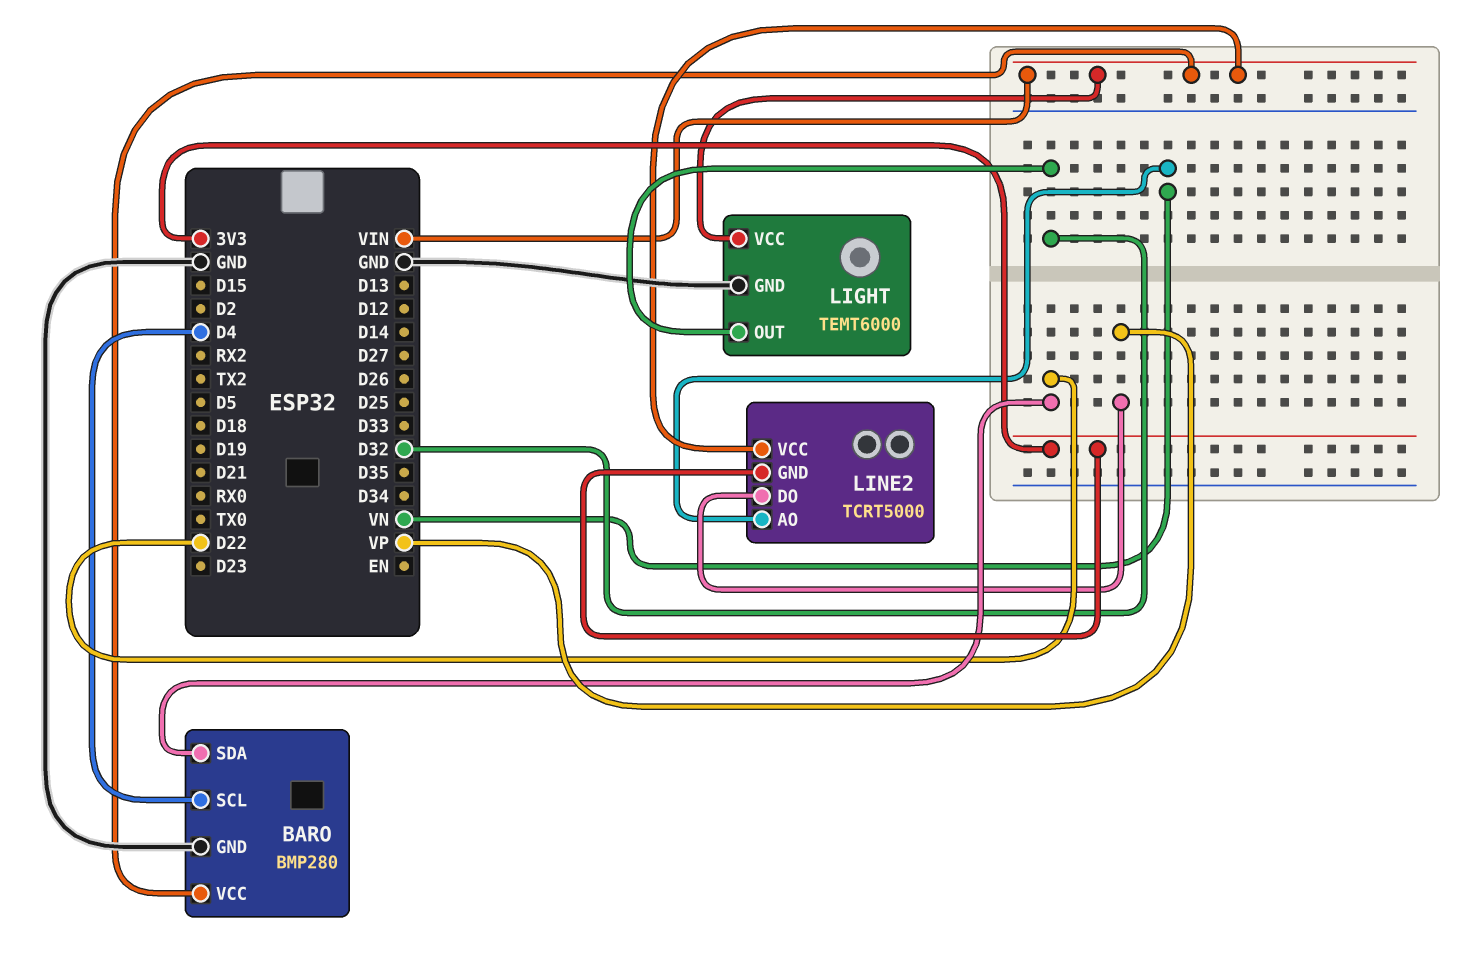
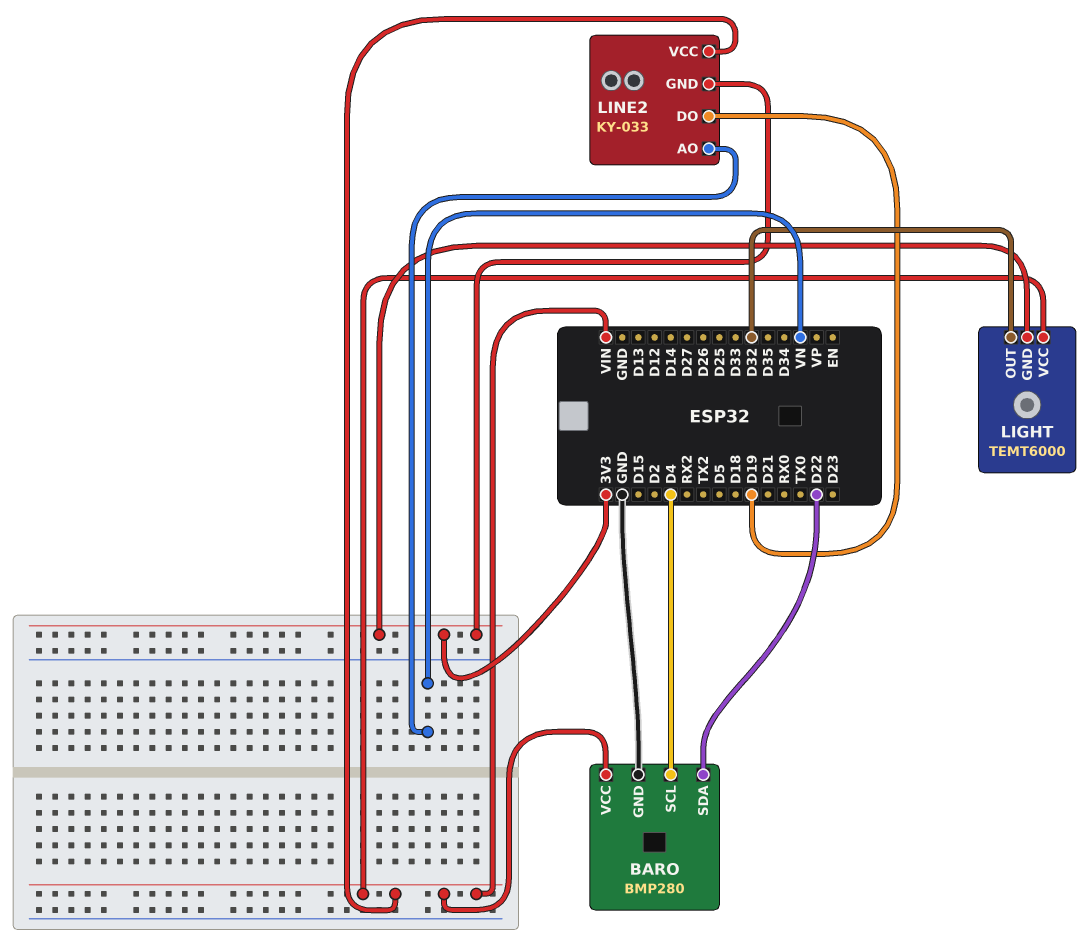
LIGHT pin GND: GND -> 3V3
LINE2: TCRT5000 -> KY-033
LINE2 pin DO: VP -> D19

